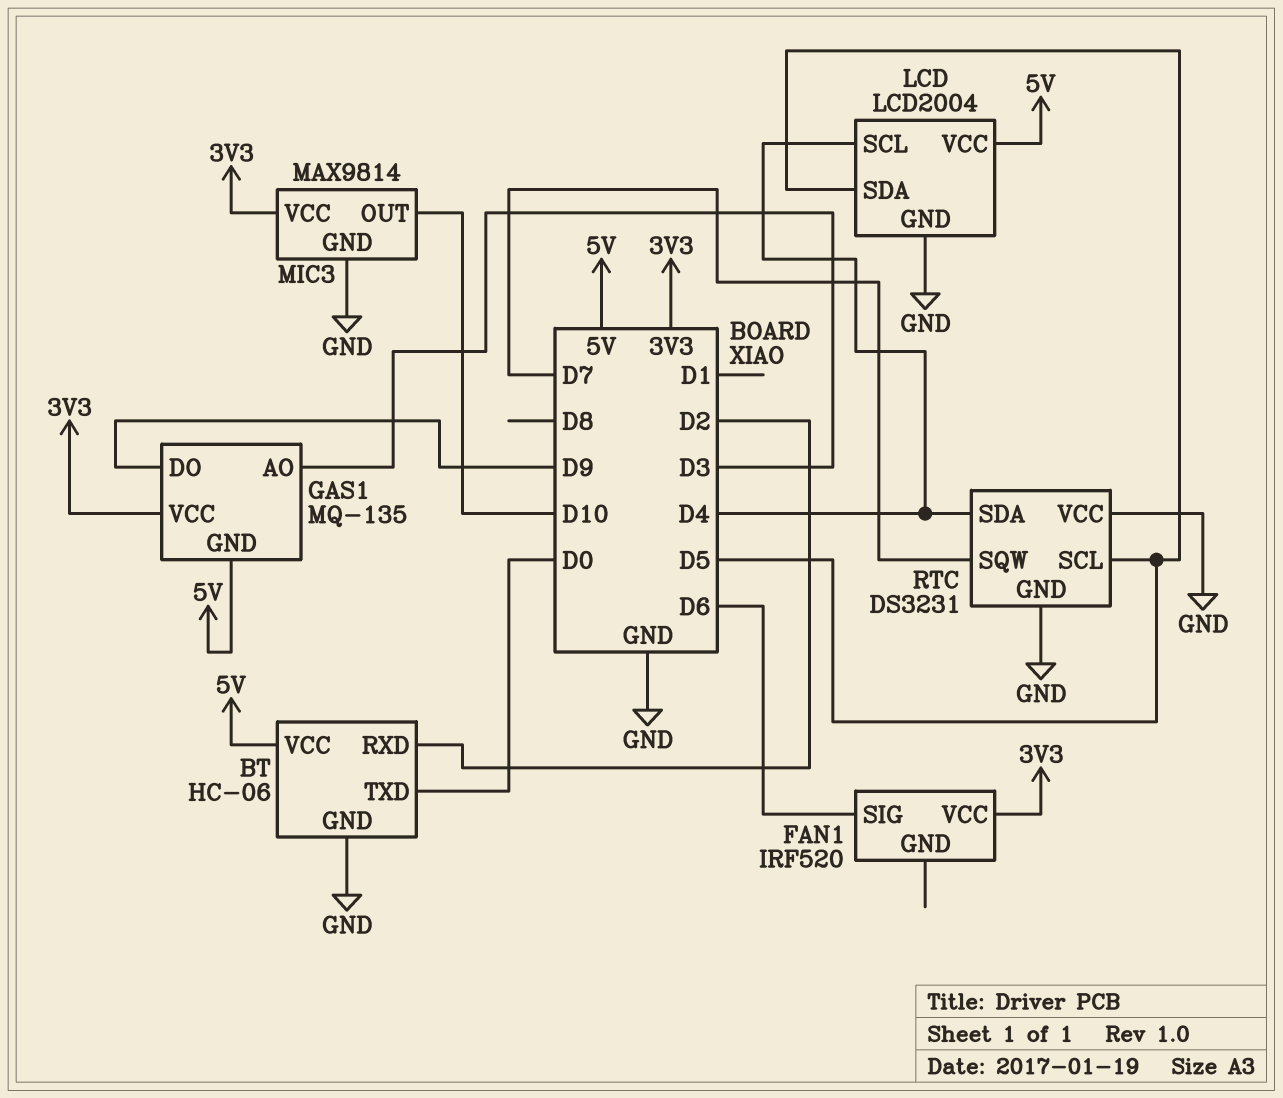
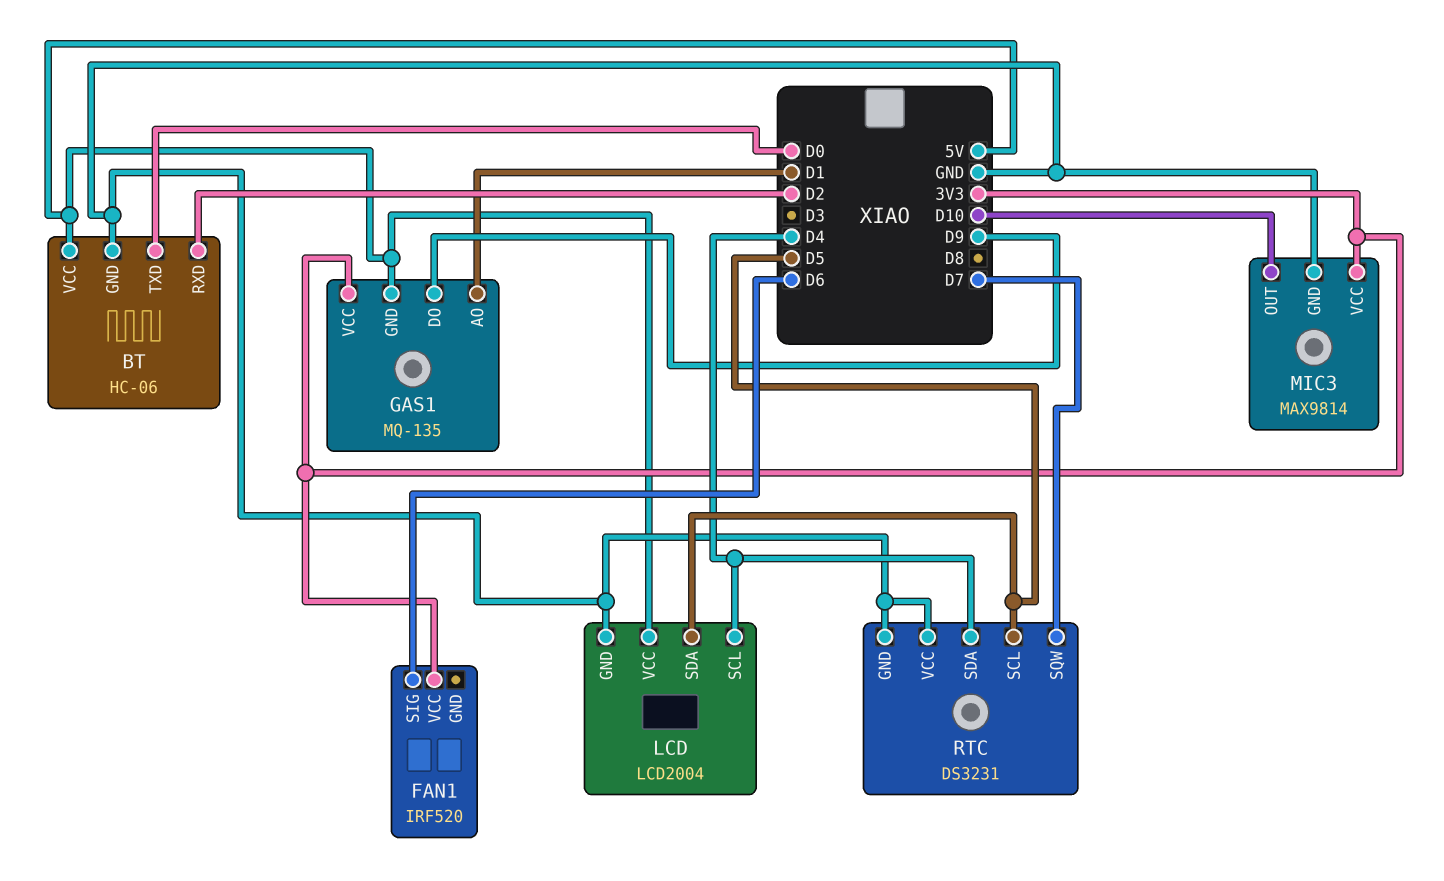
GAS1 pin AO: D3 -> D1

